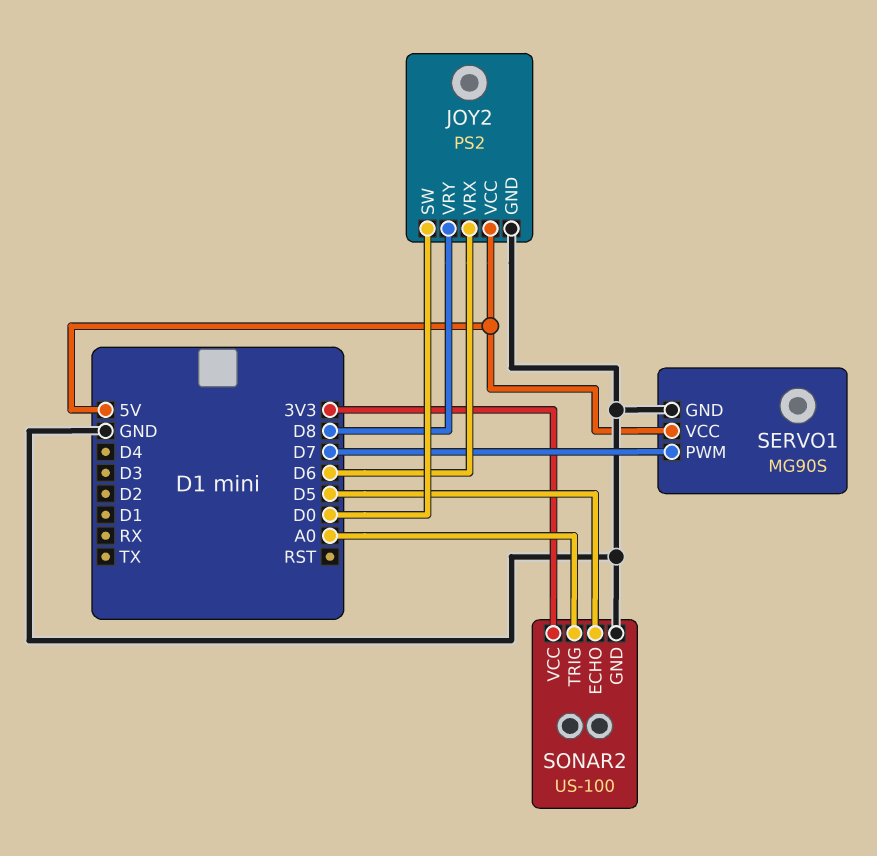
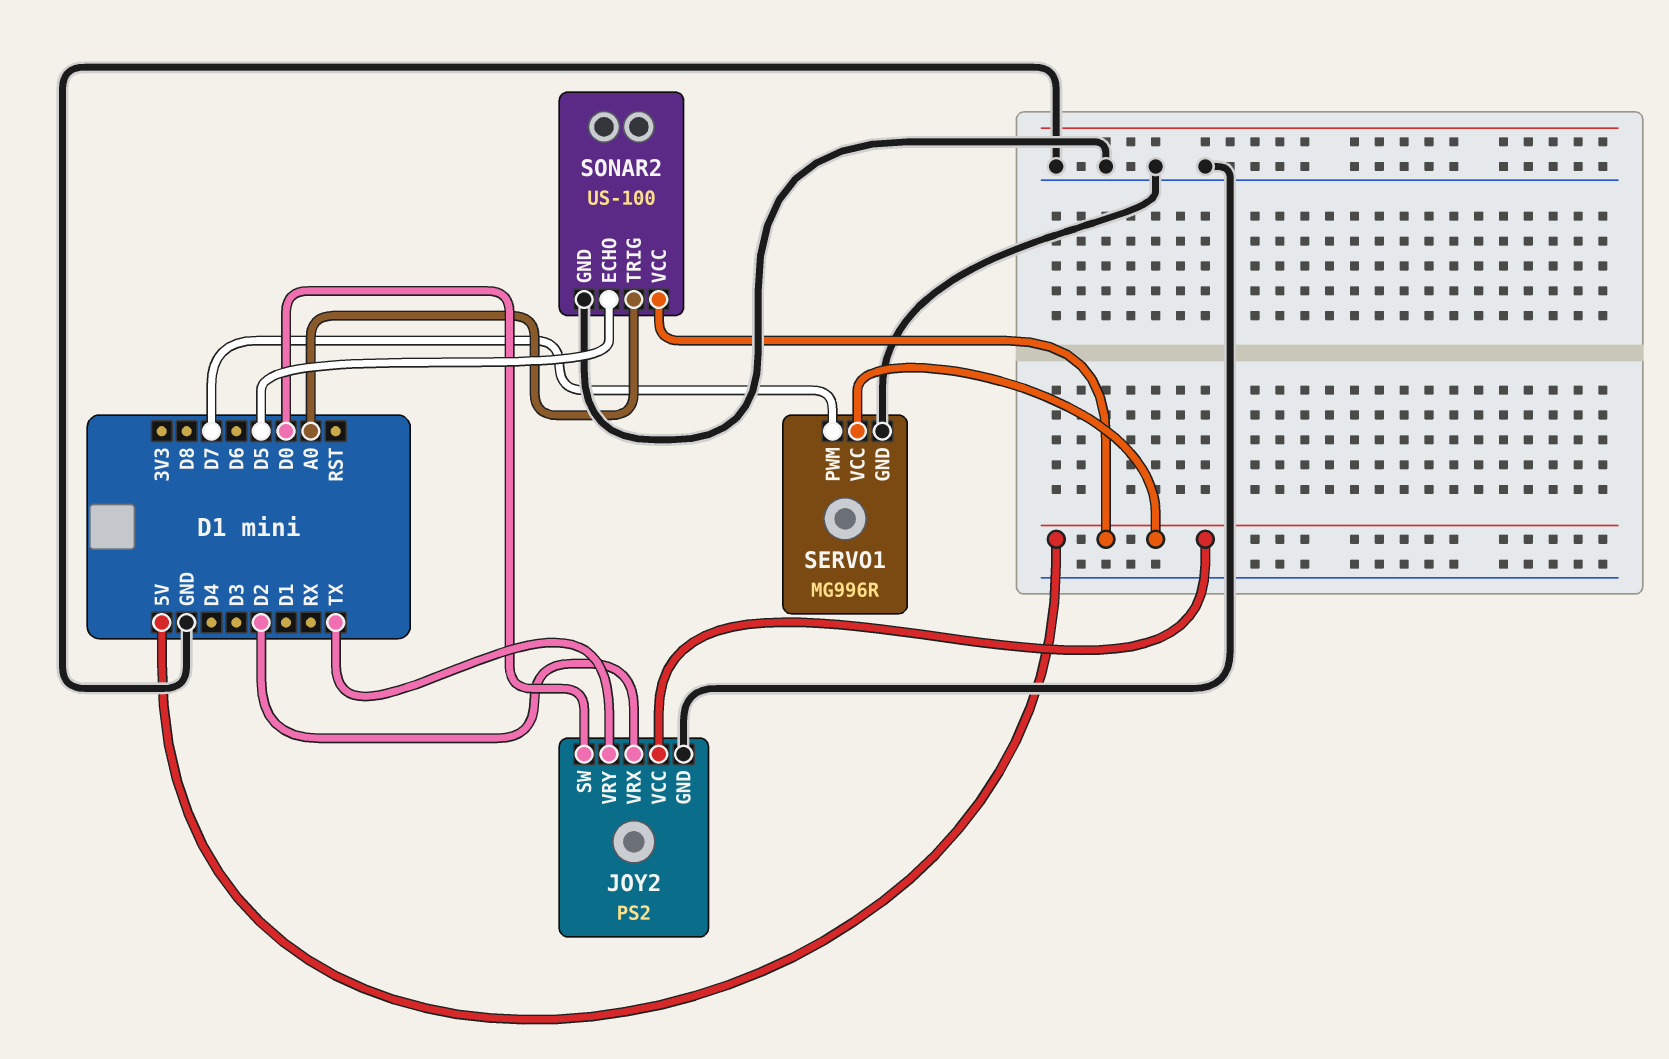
JOY2 pin VRX: D6 -> D2
JOY2 pin VRY: D8 -> TX
SERVO1: MG90S -> MG996R
SONAR2 pin VCC: 3V3 -> 5V

